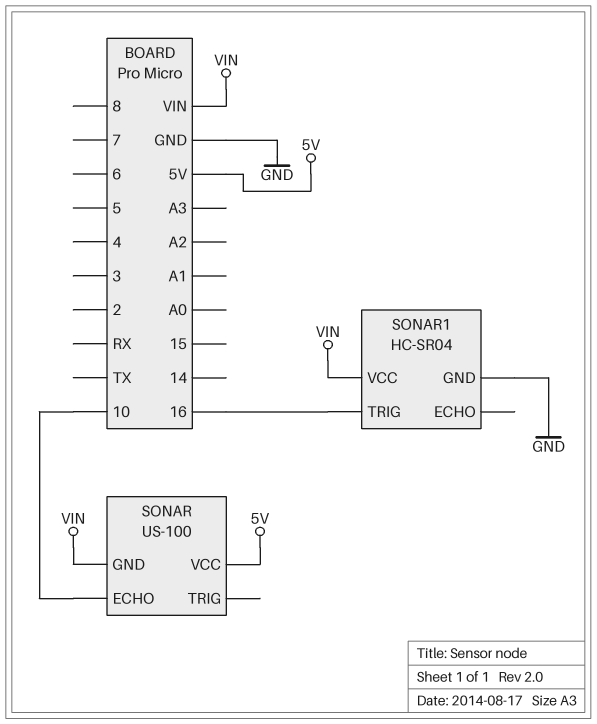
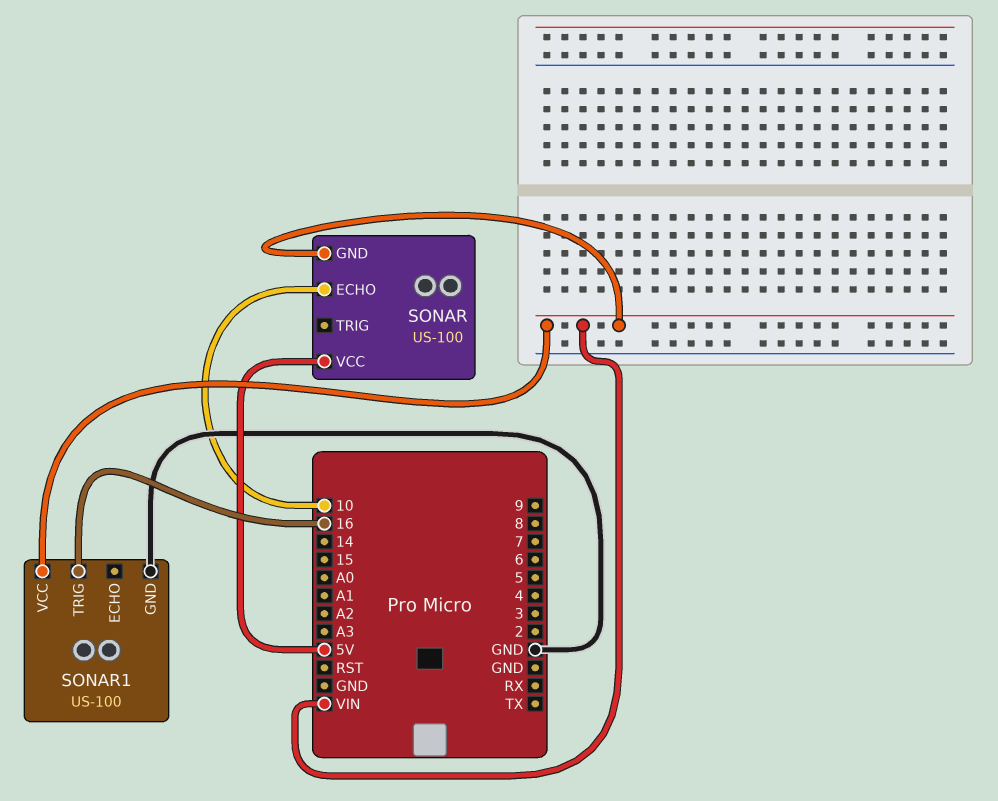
SONAR1: HC-SR04 -> US-100

